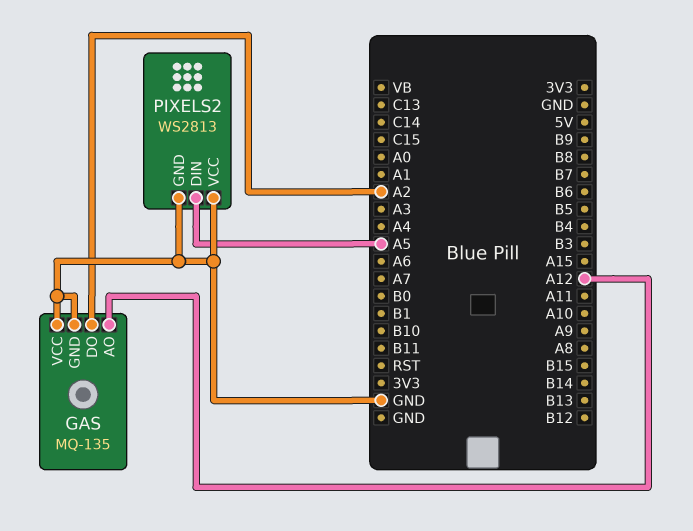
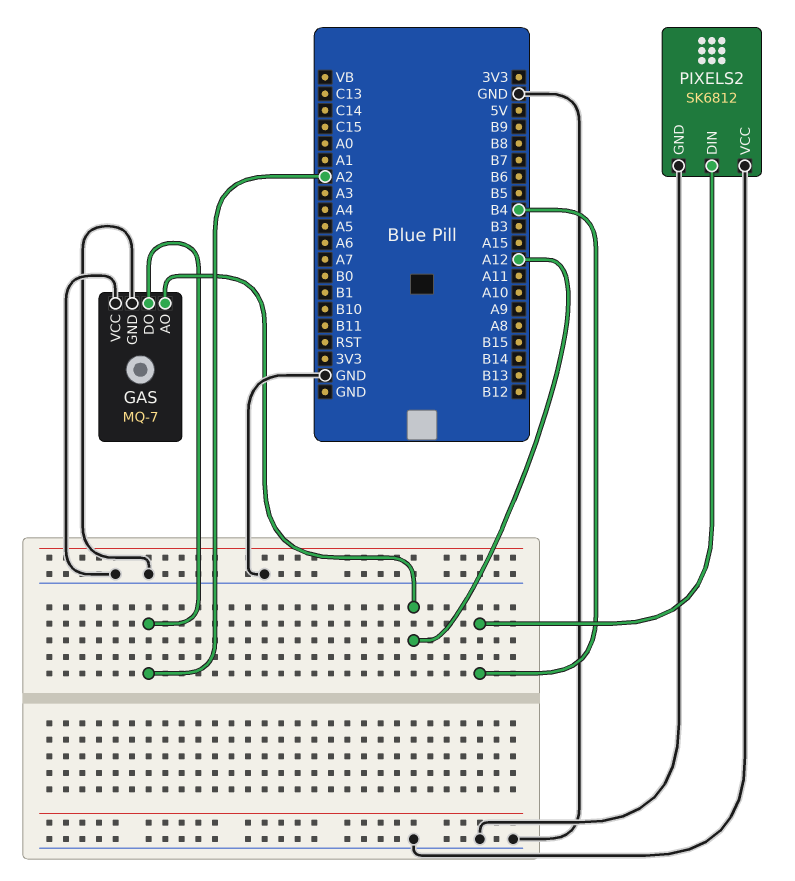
GAS: MQ-135 -> MQ-7
PIXELS2: WS2813 -> SK6812
PIXELS2 pin DIN: A5 -> B4

